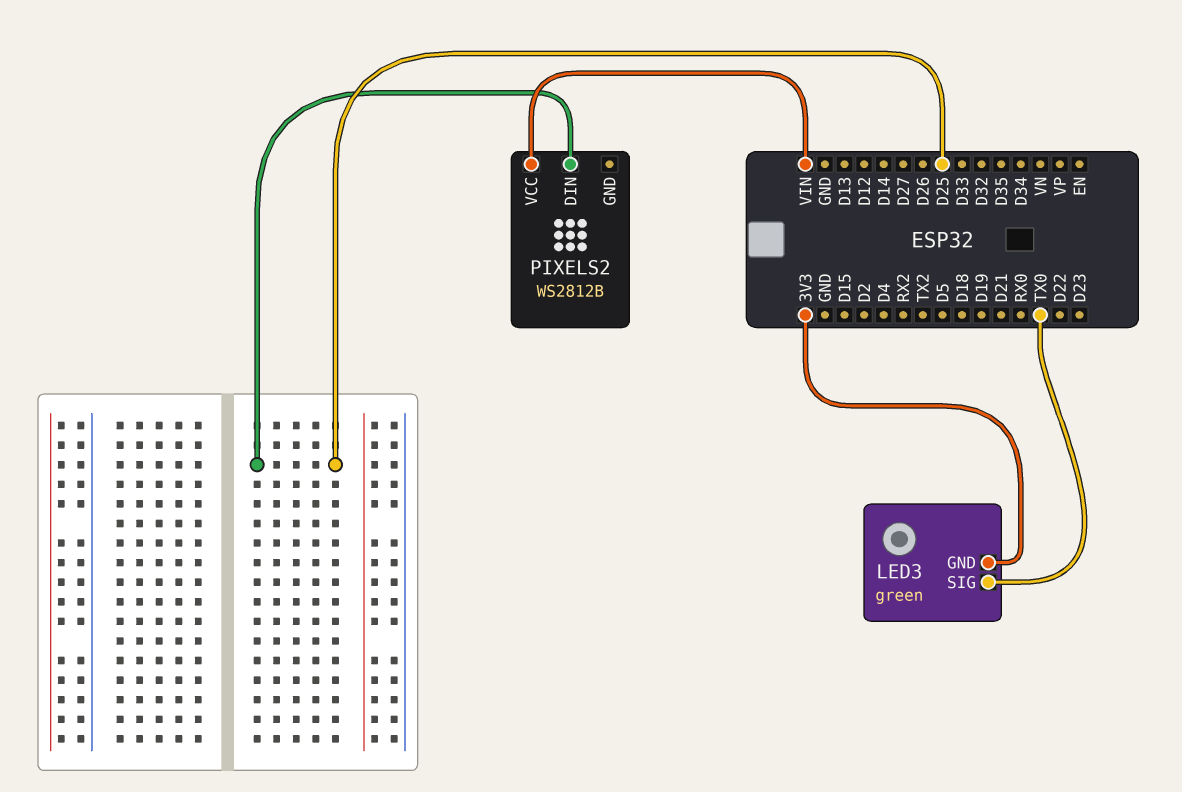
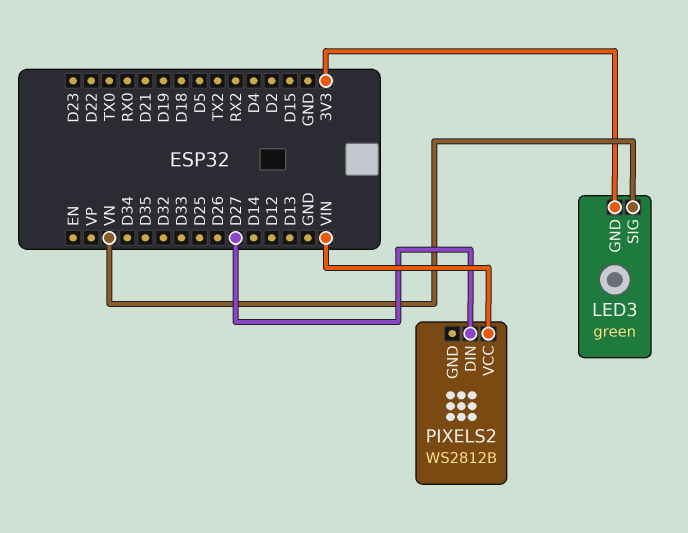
LED3 pin SIG: TX0 -> VN
PIXELS2 pin DIN: D25 -> D27

